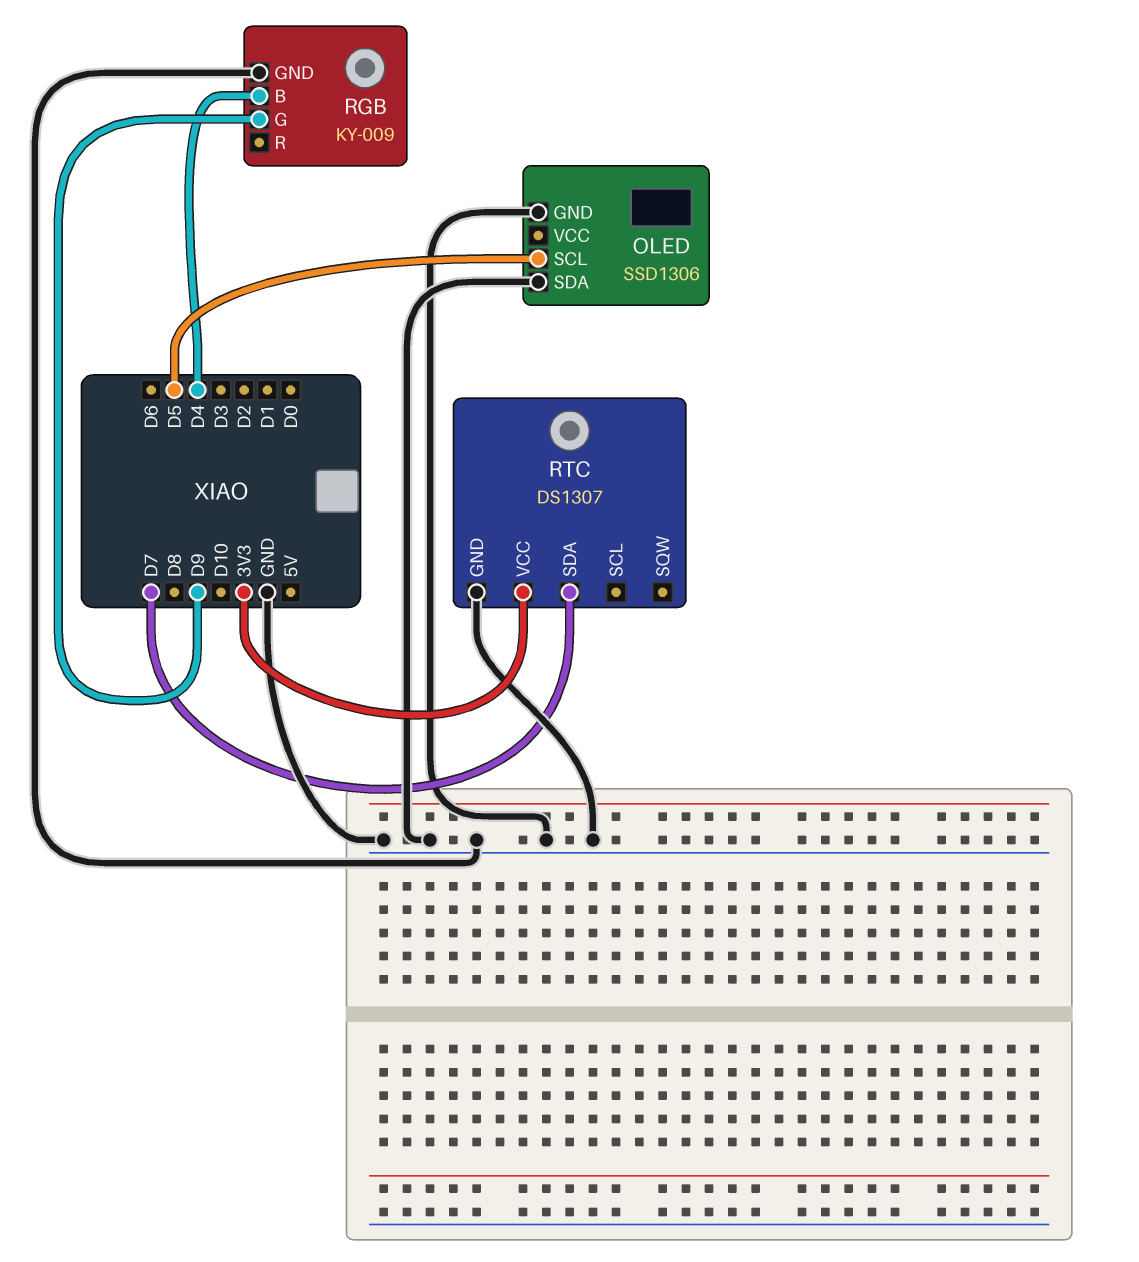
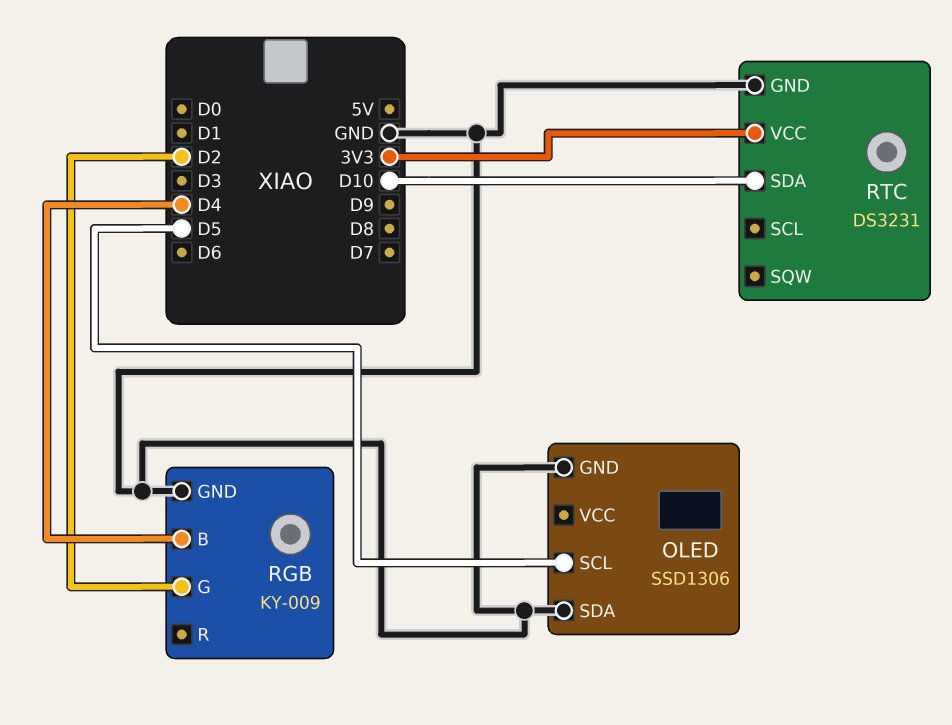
RGB pin G: D9 -> D2
RTC: DS1307 -> DS3231
RTC pin SDA: D7 -> D10

